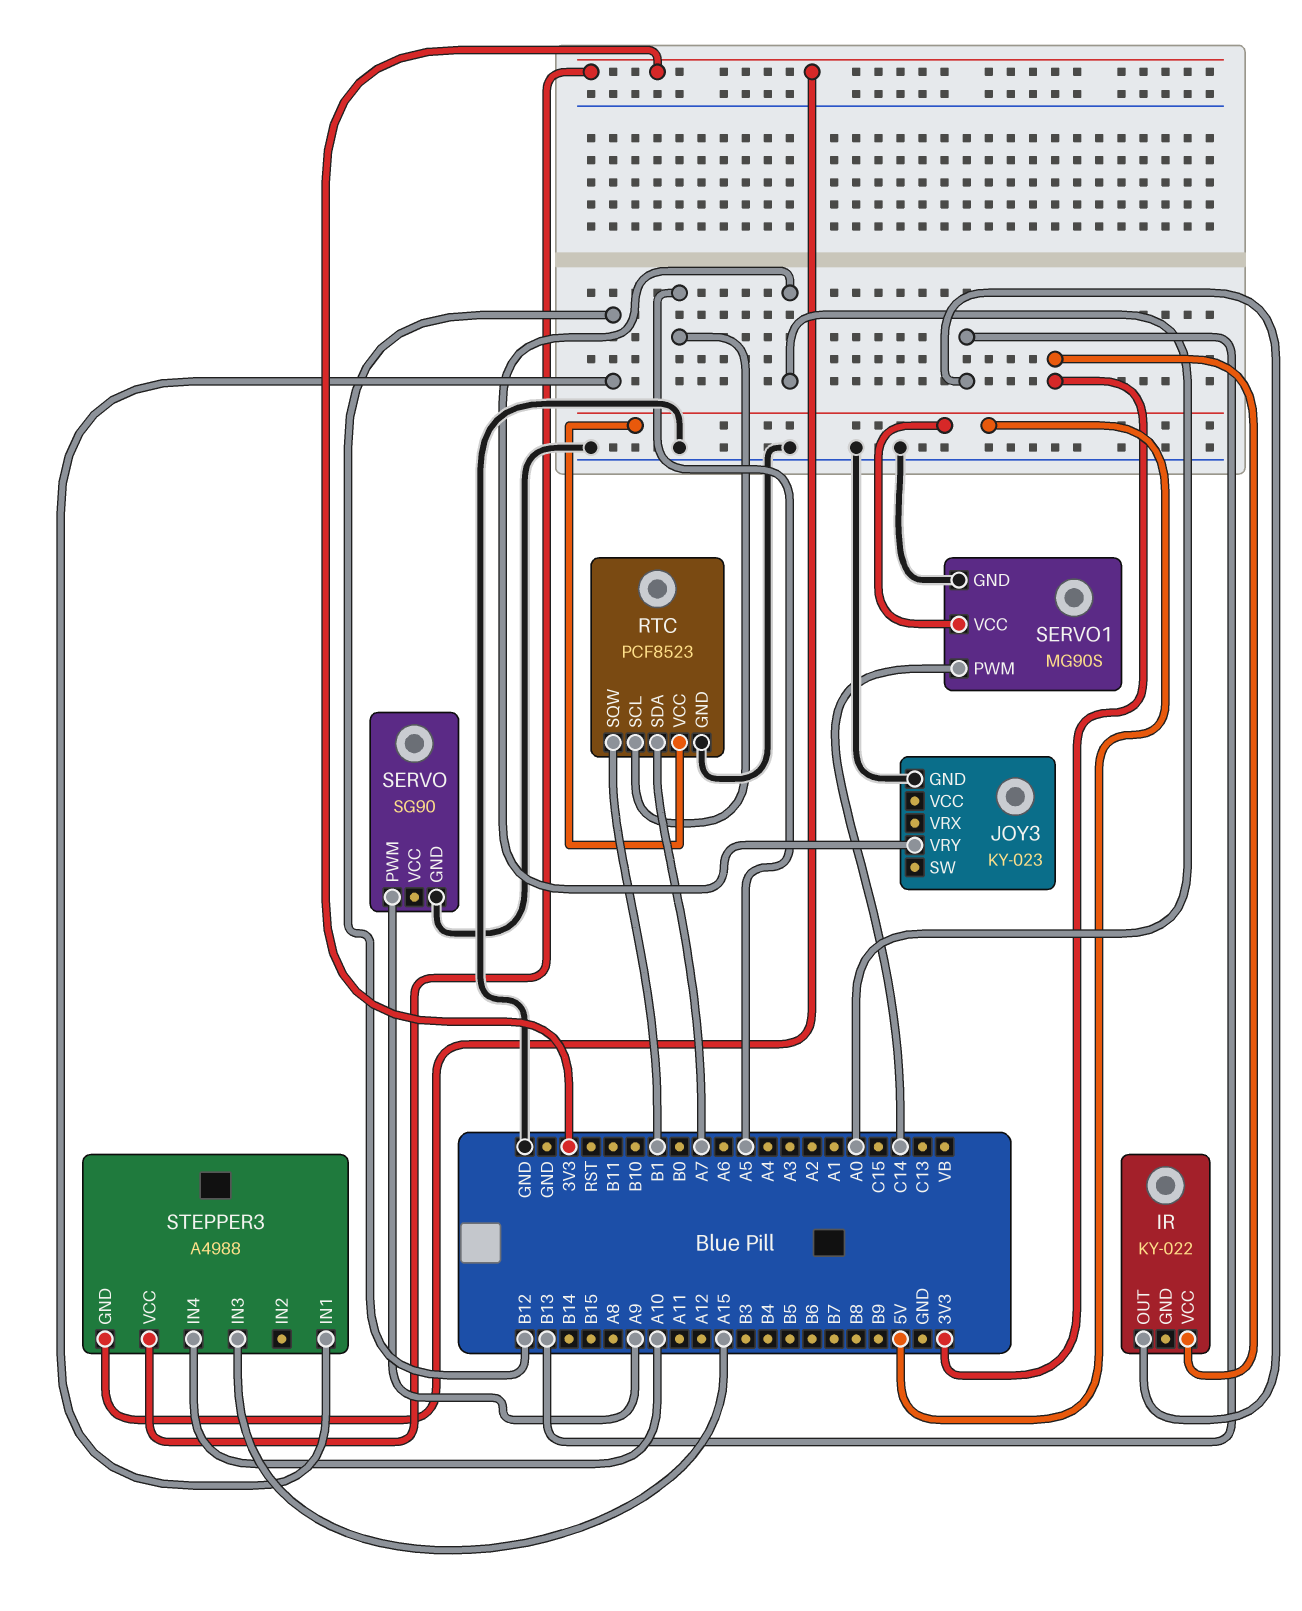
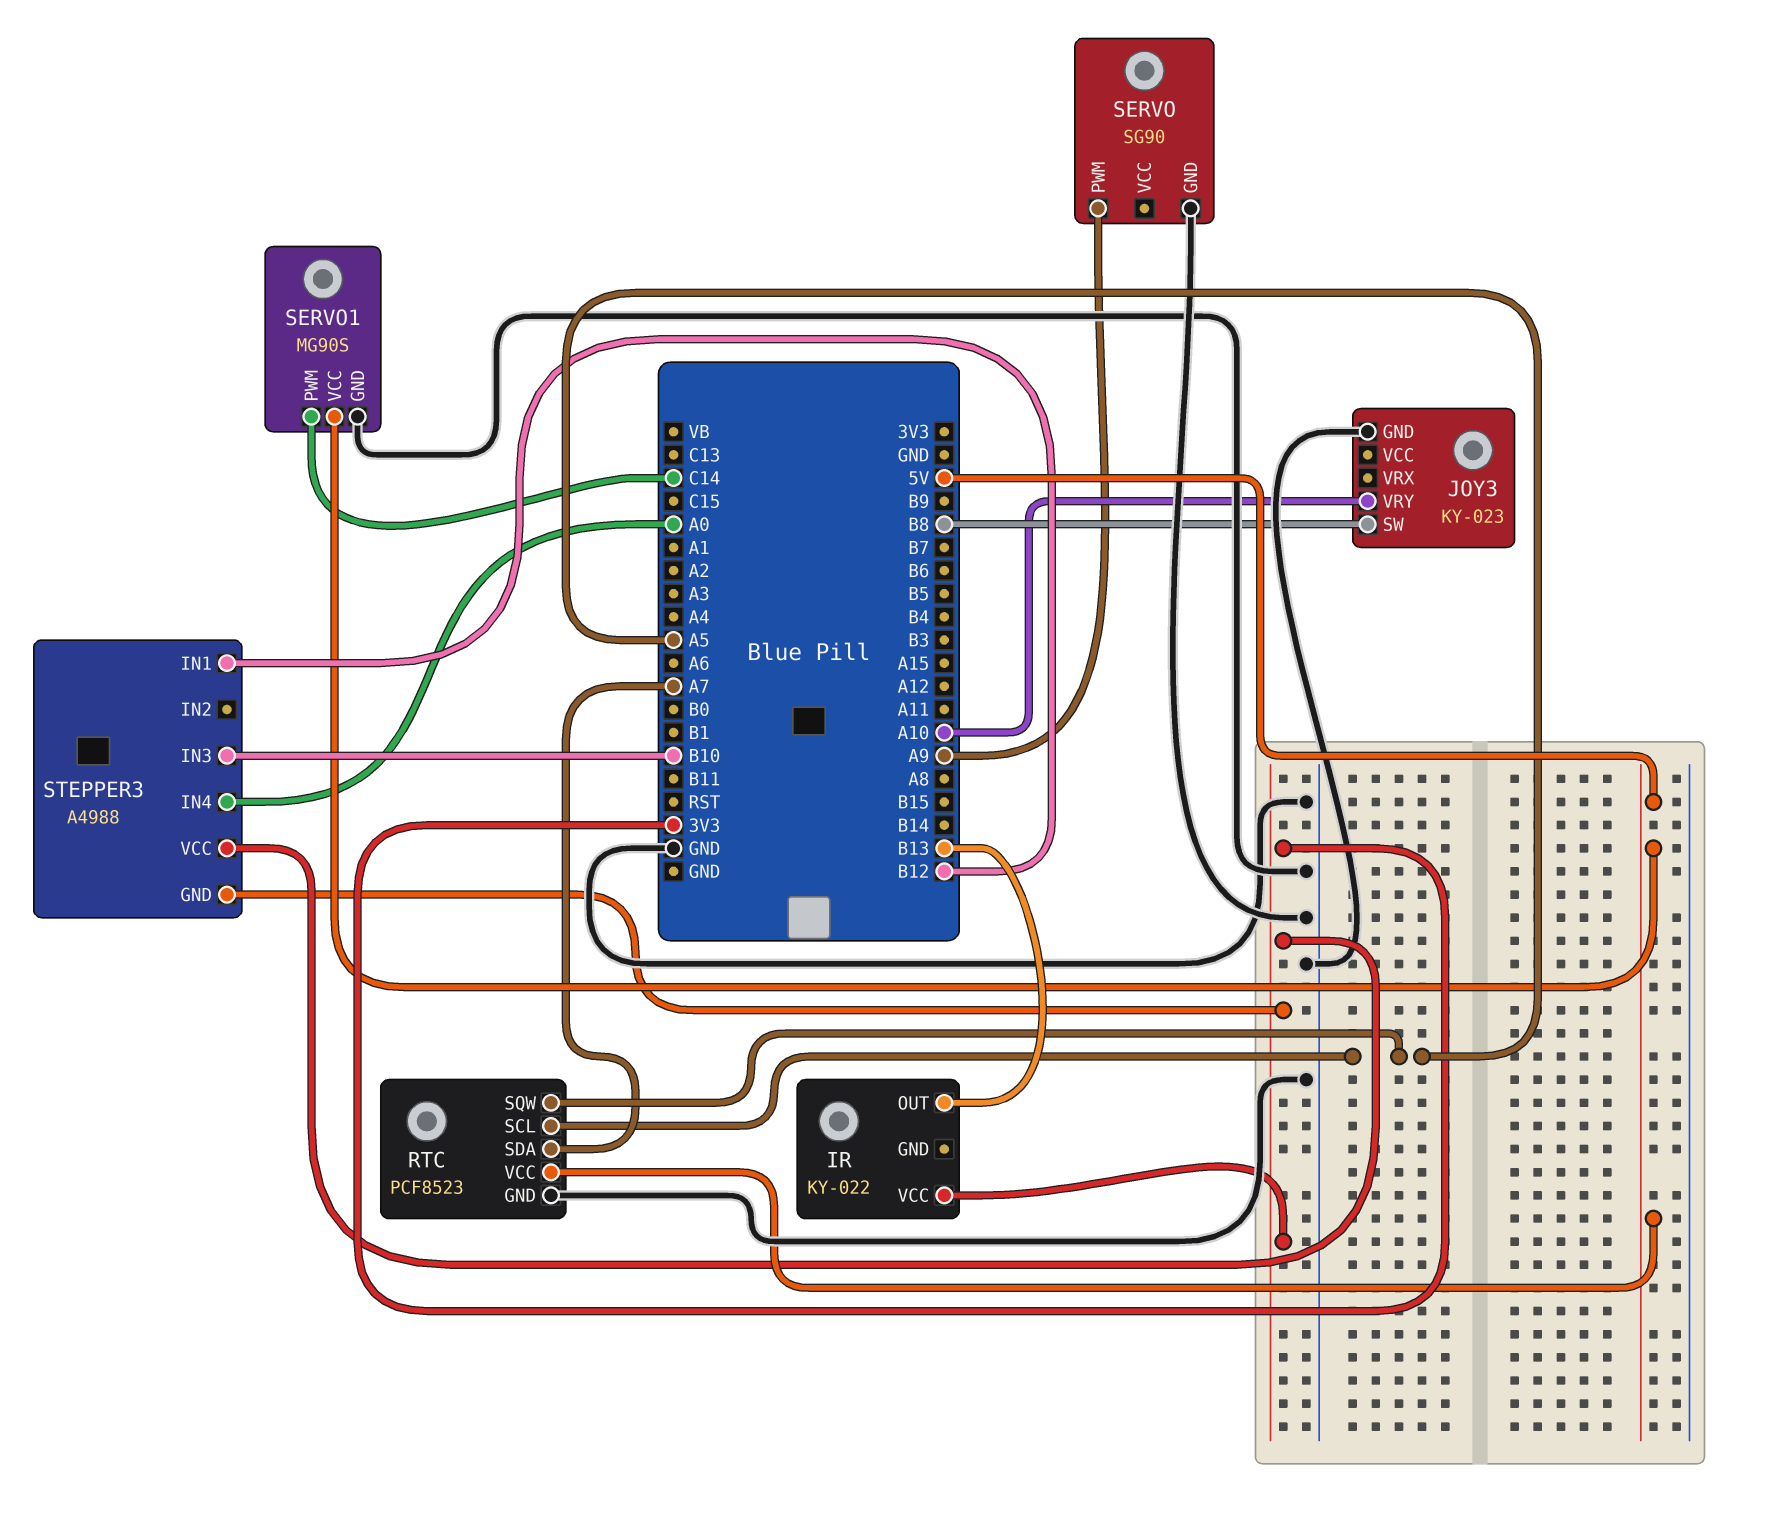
JOY3 pin SW: none -> B8
JOY3 pin VRY: A0 -> A10
RTC pin SQW: B1 -> A5
STEPPER3 pin IN3: A15 -> B10
STEPPER3 pin IN4: A10 -> A0

